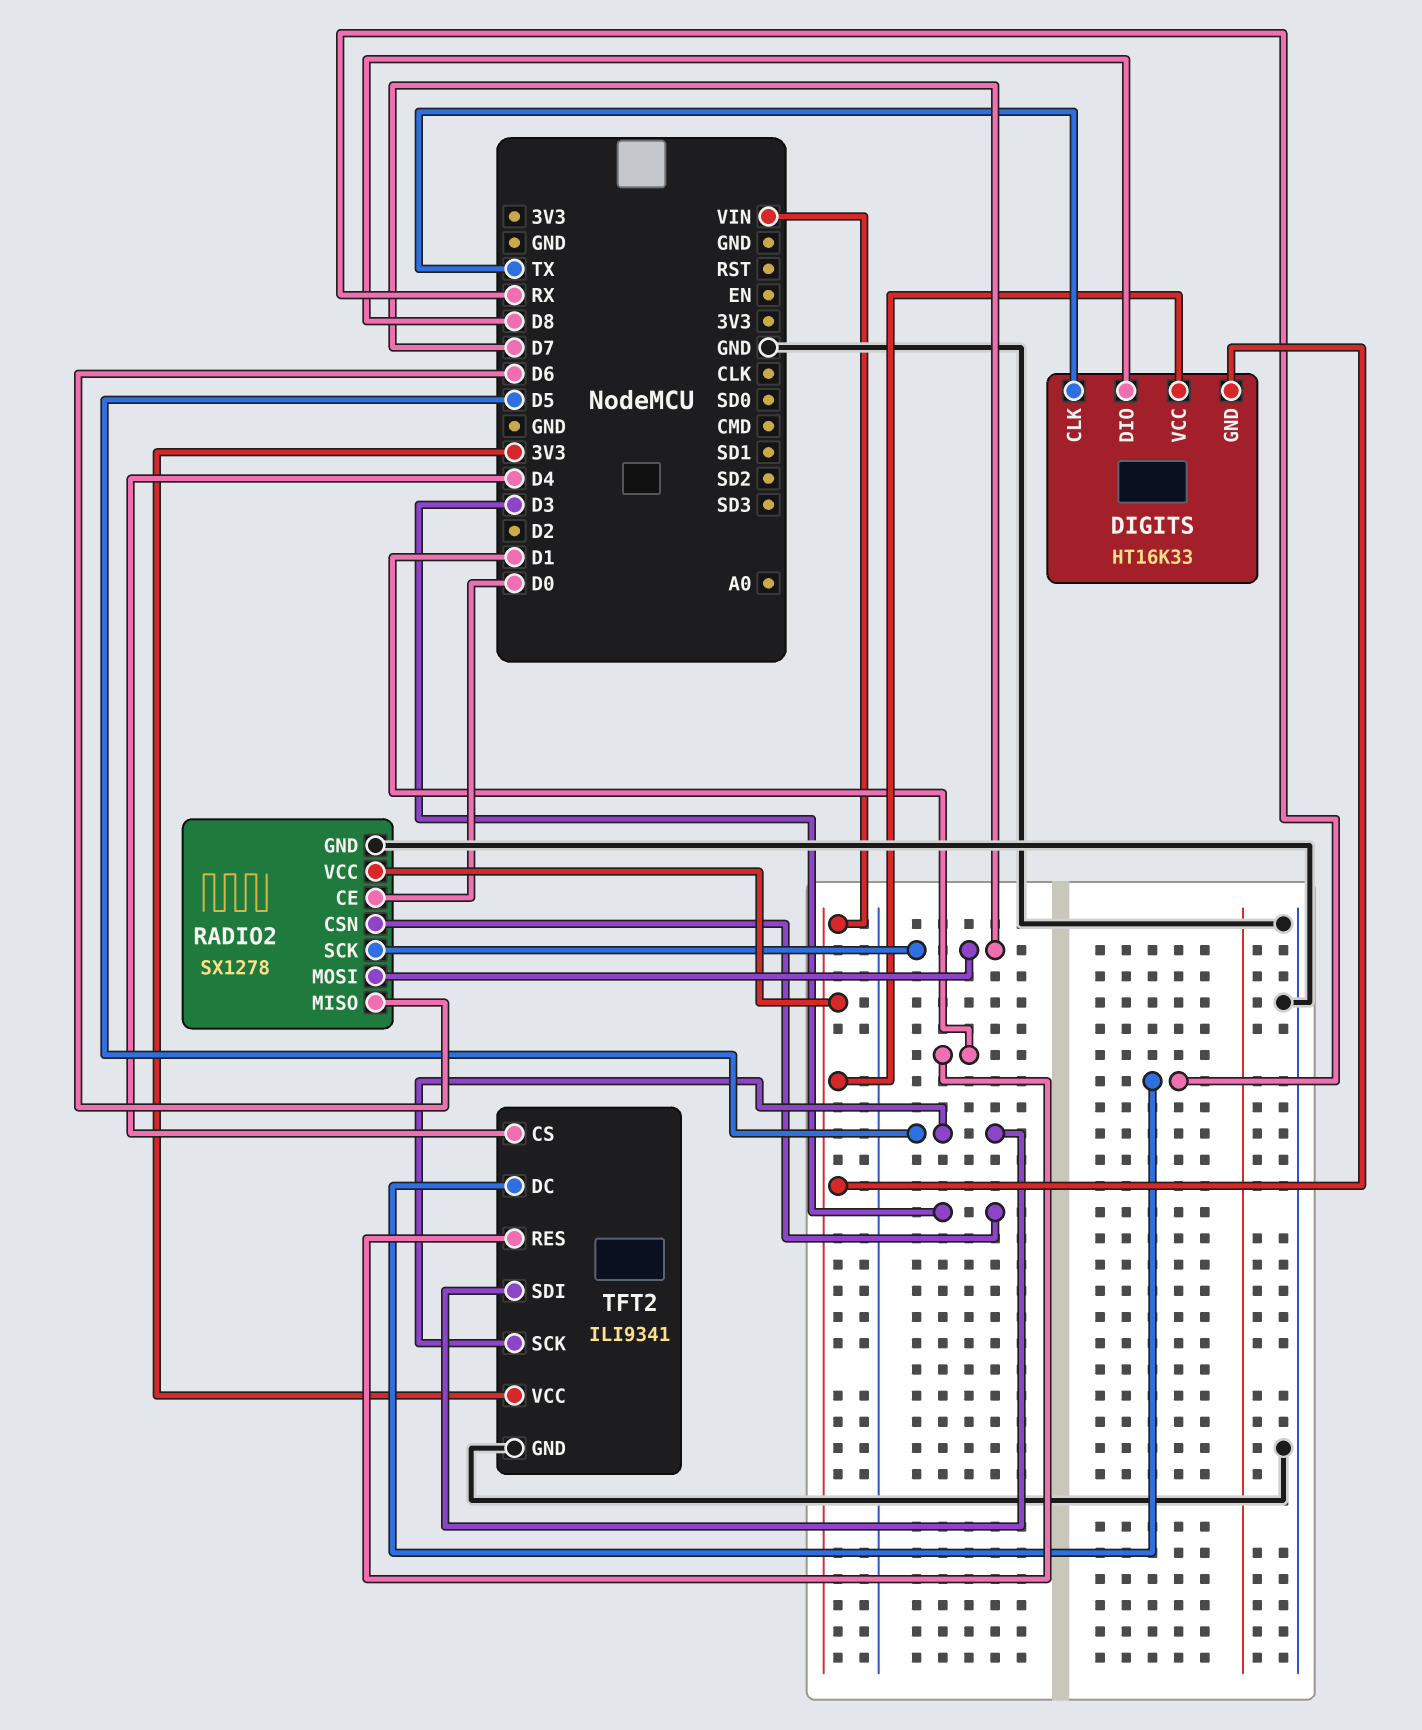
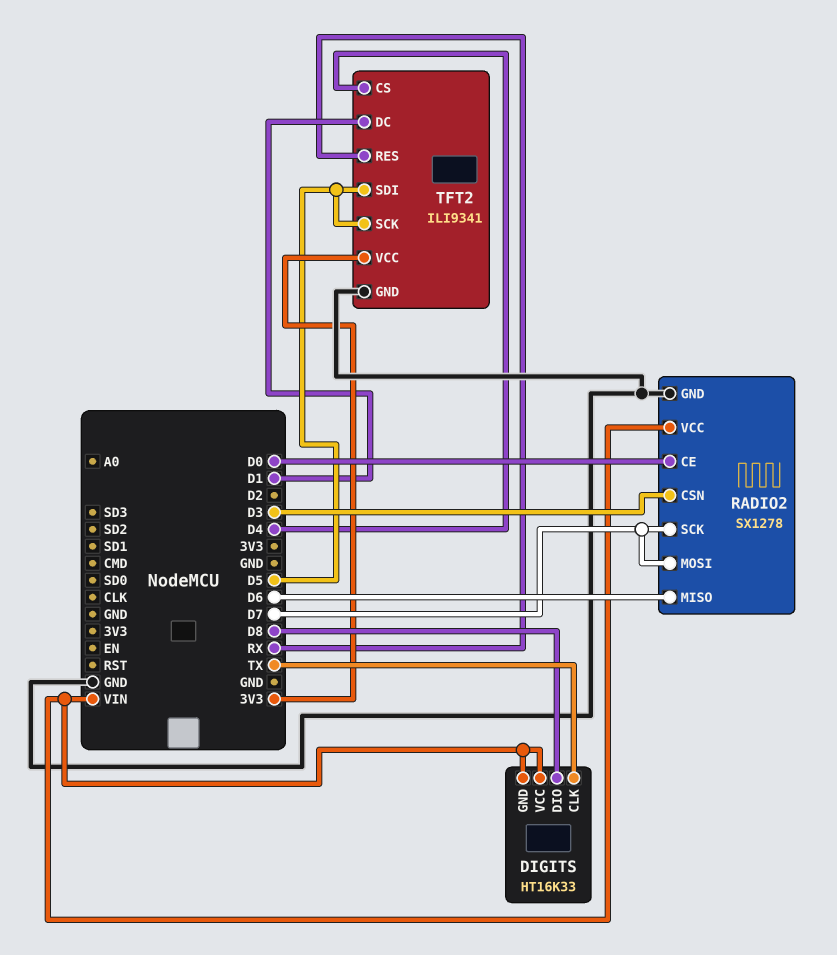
TFT2 pin DC: RX -> D1
TFT2 pin RES: D1 -> RX

